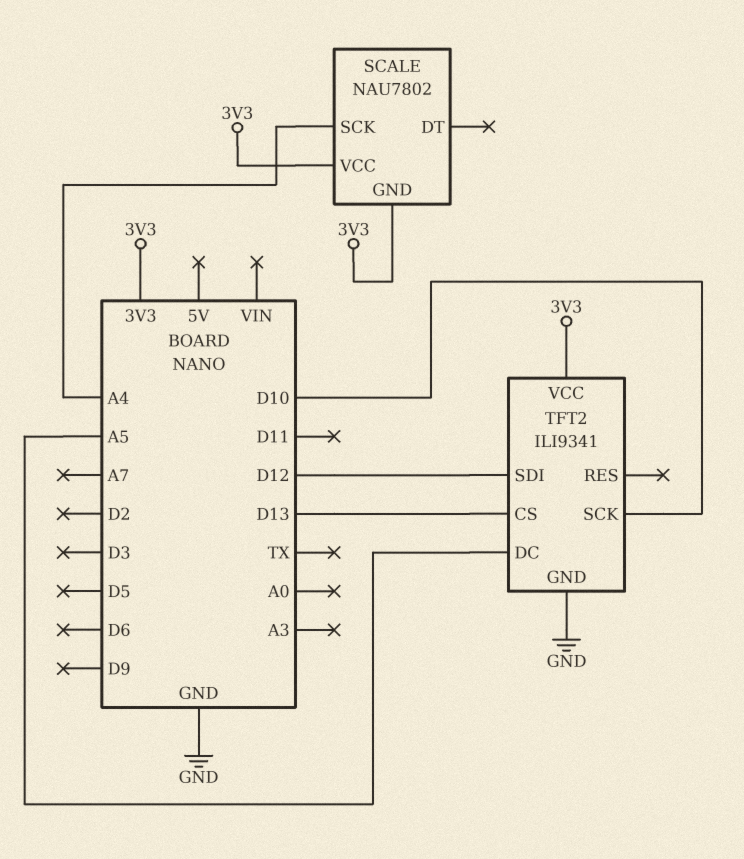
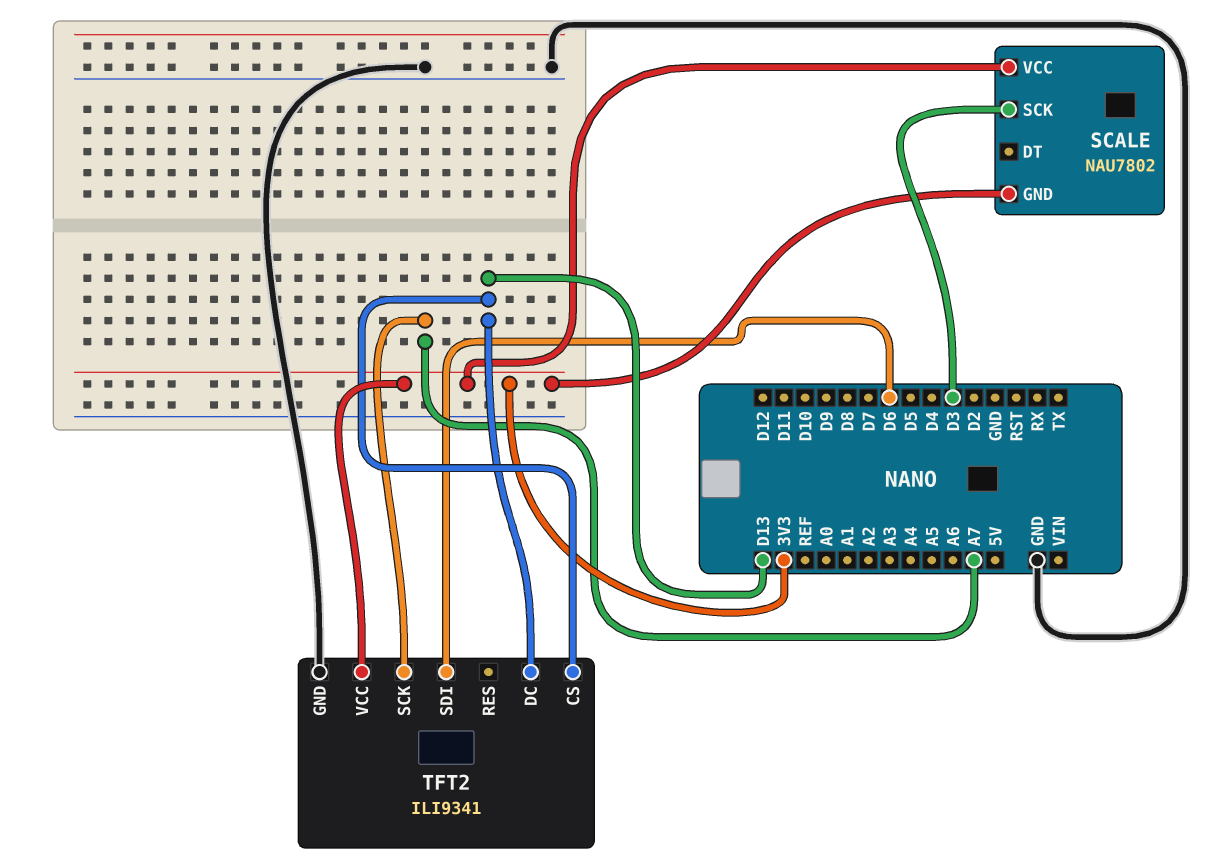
SCALE pin SCK: A4 -> D3
TFT2 pin DC: A5 -> D13
TFT2 pin SCK: D10 -> A7
TFT2 pin SDI: D12 -> D6

